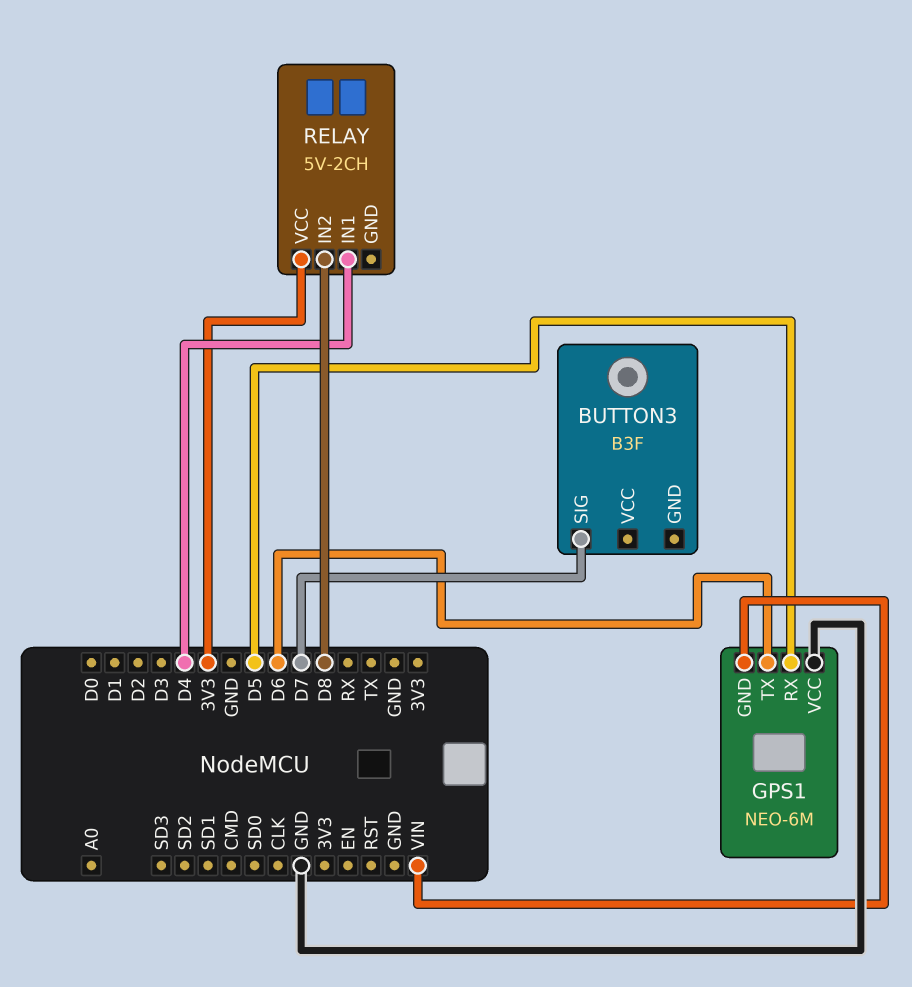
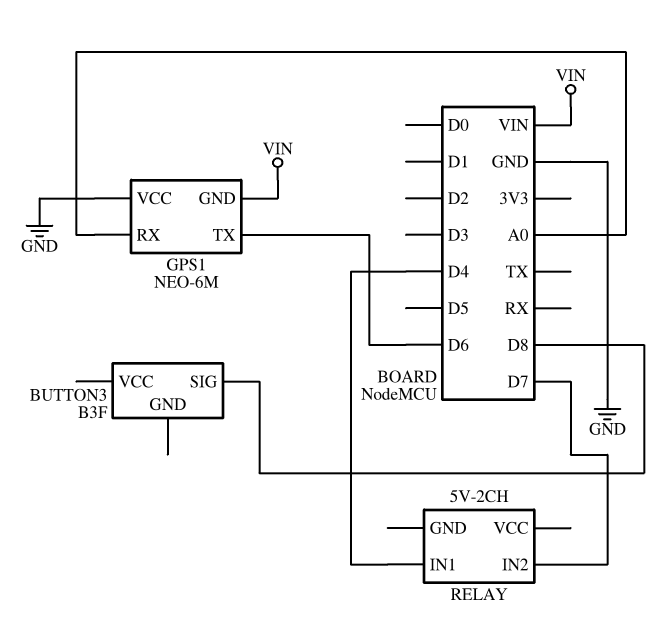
BUTTON3 pin SIG: D7 -> D8
GPS1 pin RX: D5 -> A0
RELAY pin IN2: D8 -> D7
RELAY pin VCC: 3V3 -> none

